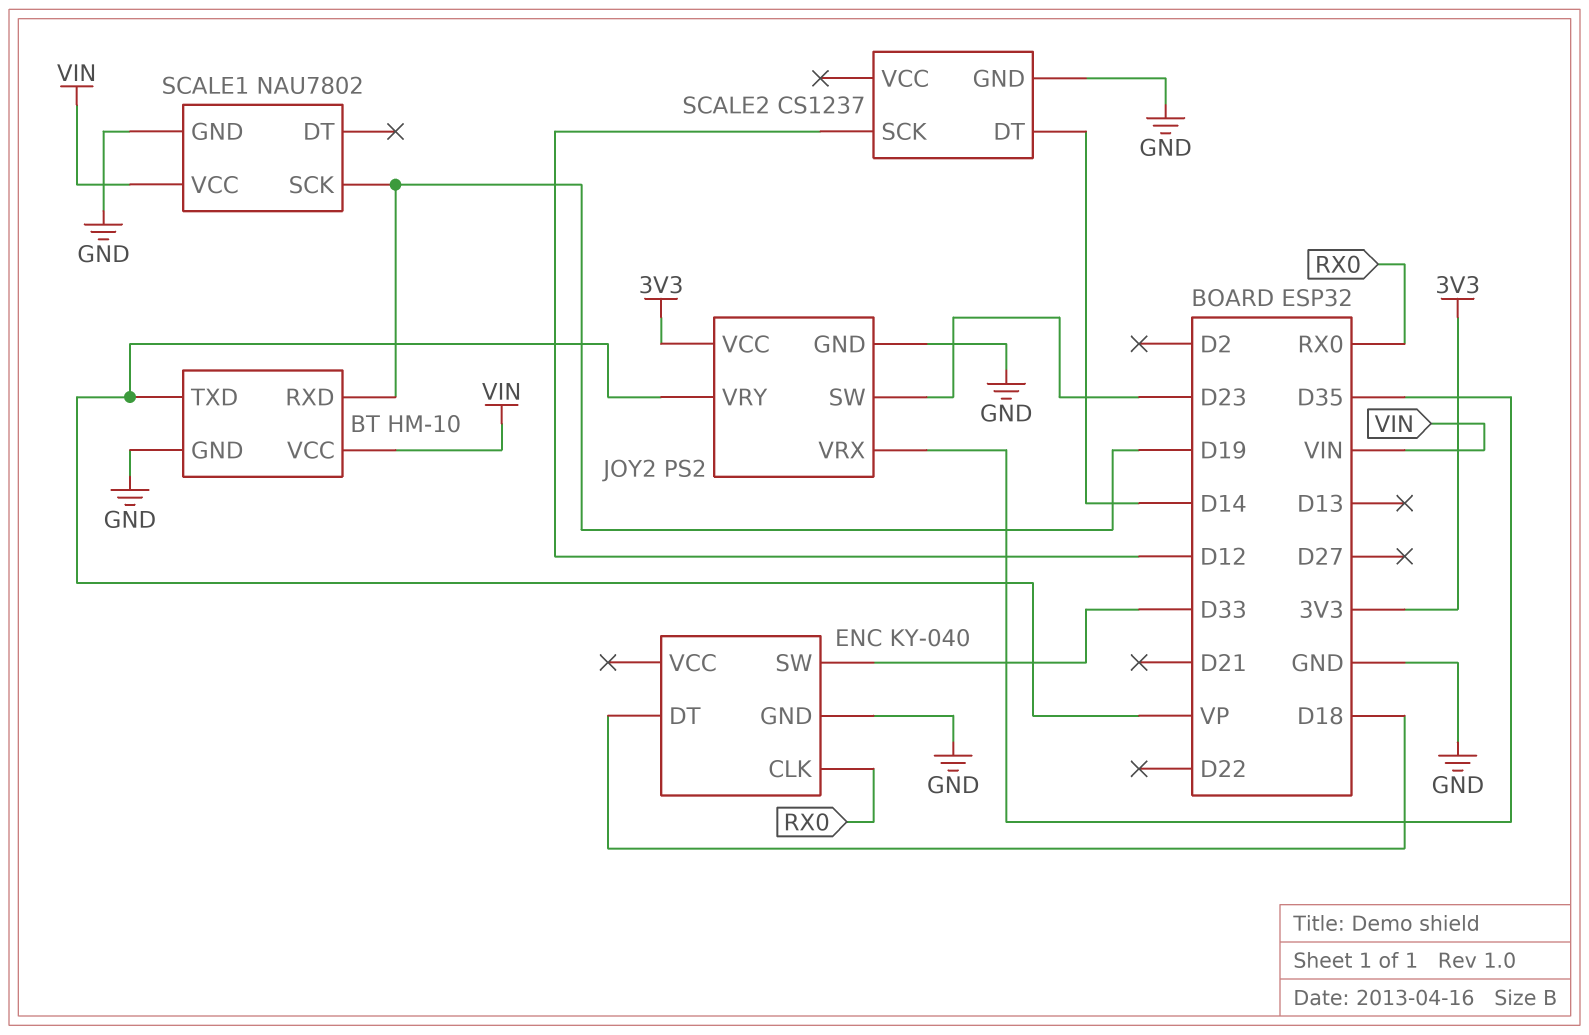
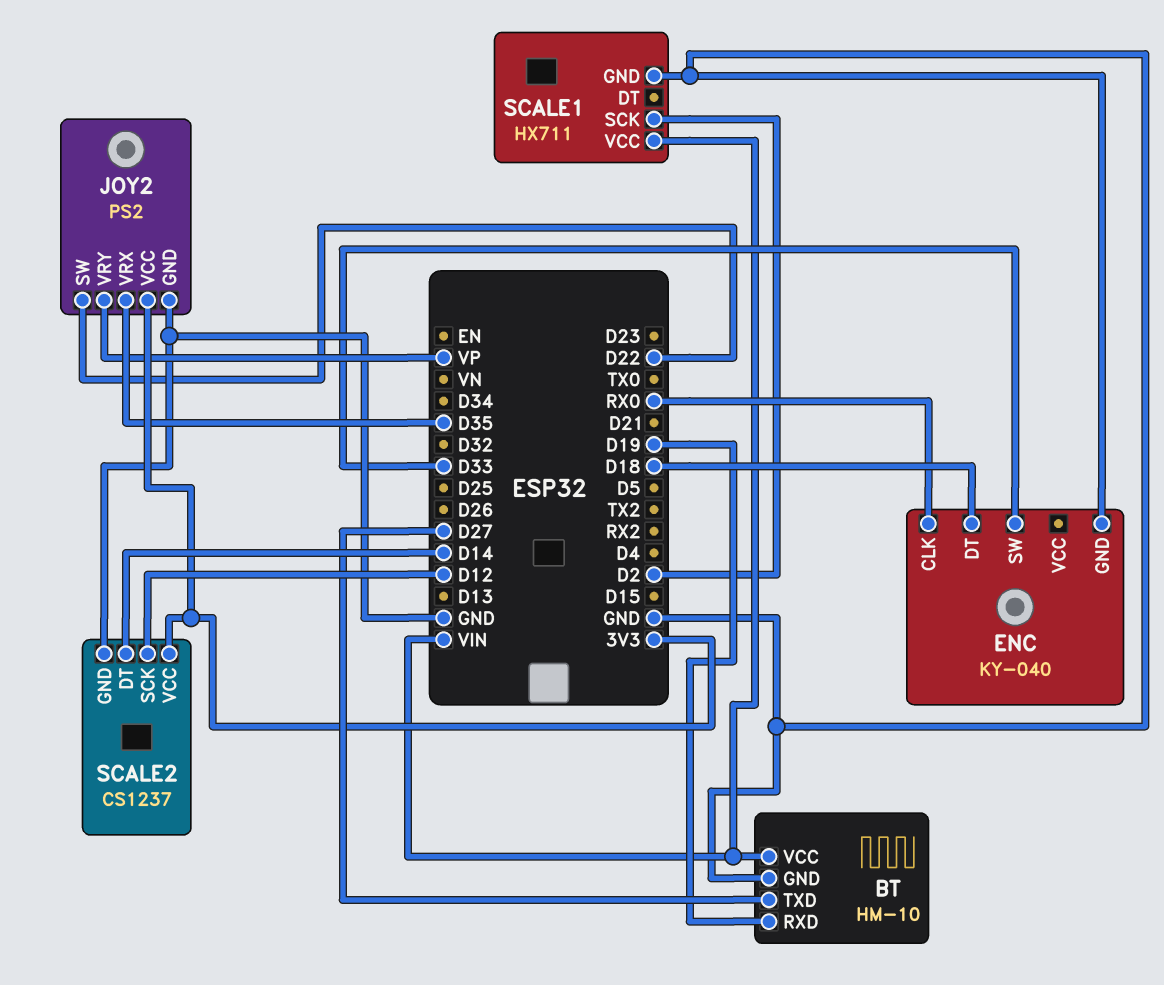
BT pin TXD: VP -> D27
JOY2 pin SW: D23 -> D22
SCALE1: NAU7802 -> HX711
SCALE1 pin SCK: D19 -> D2
SCALE2 pin VCC: none -> 3V3

